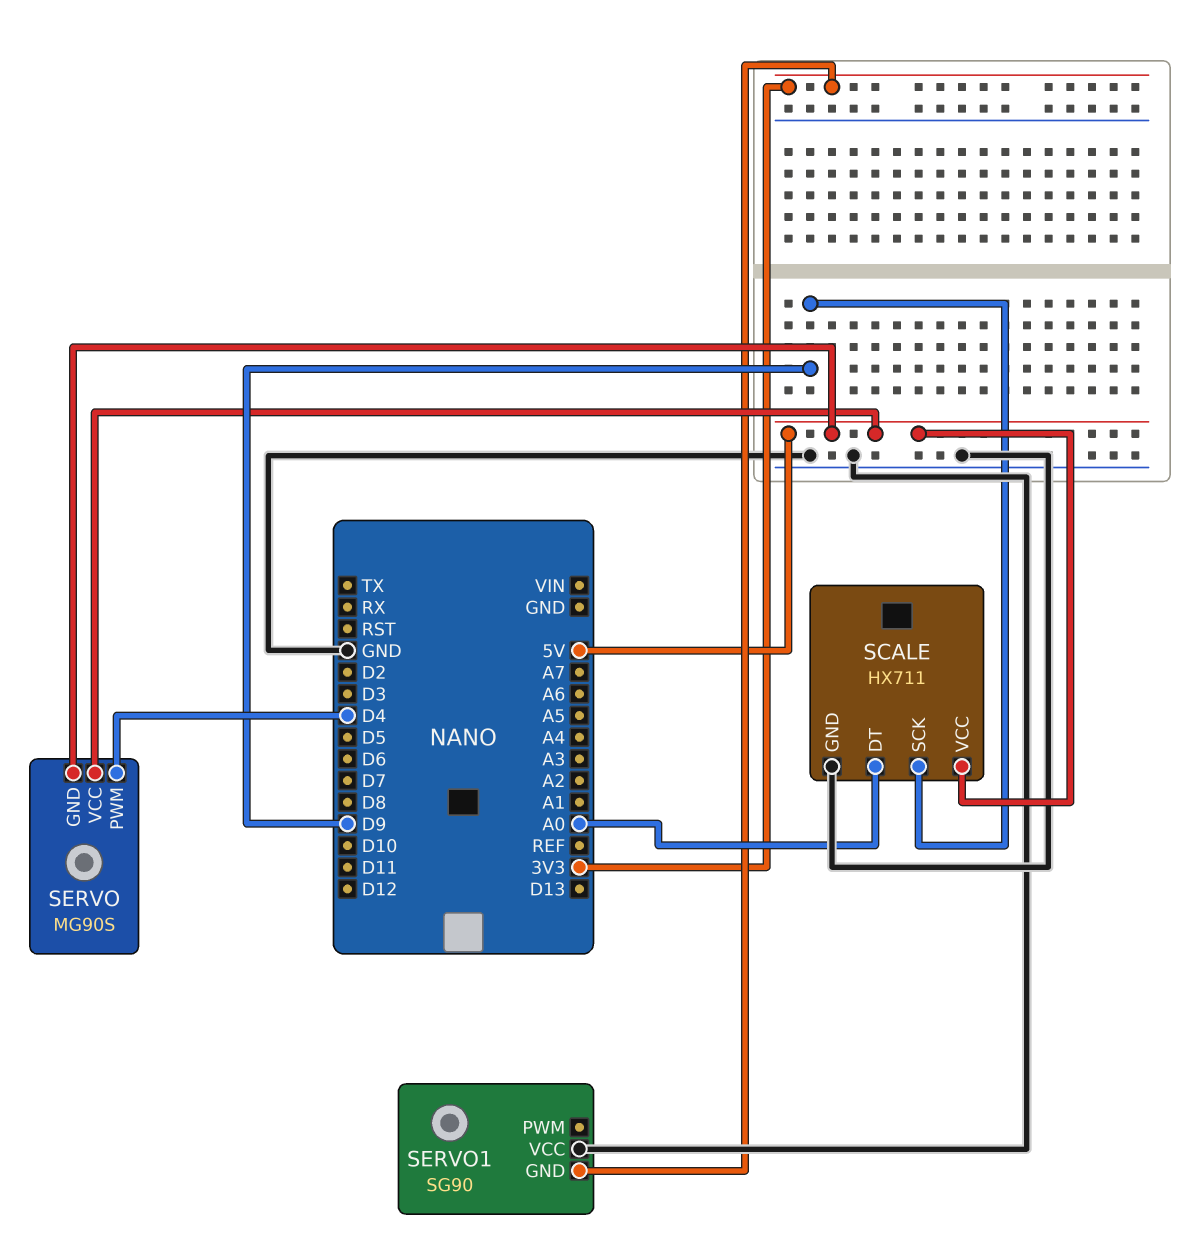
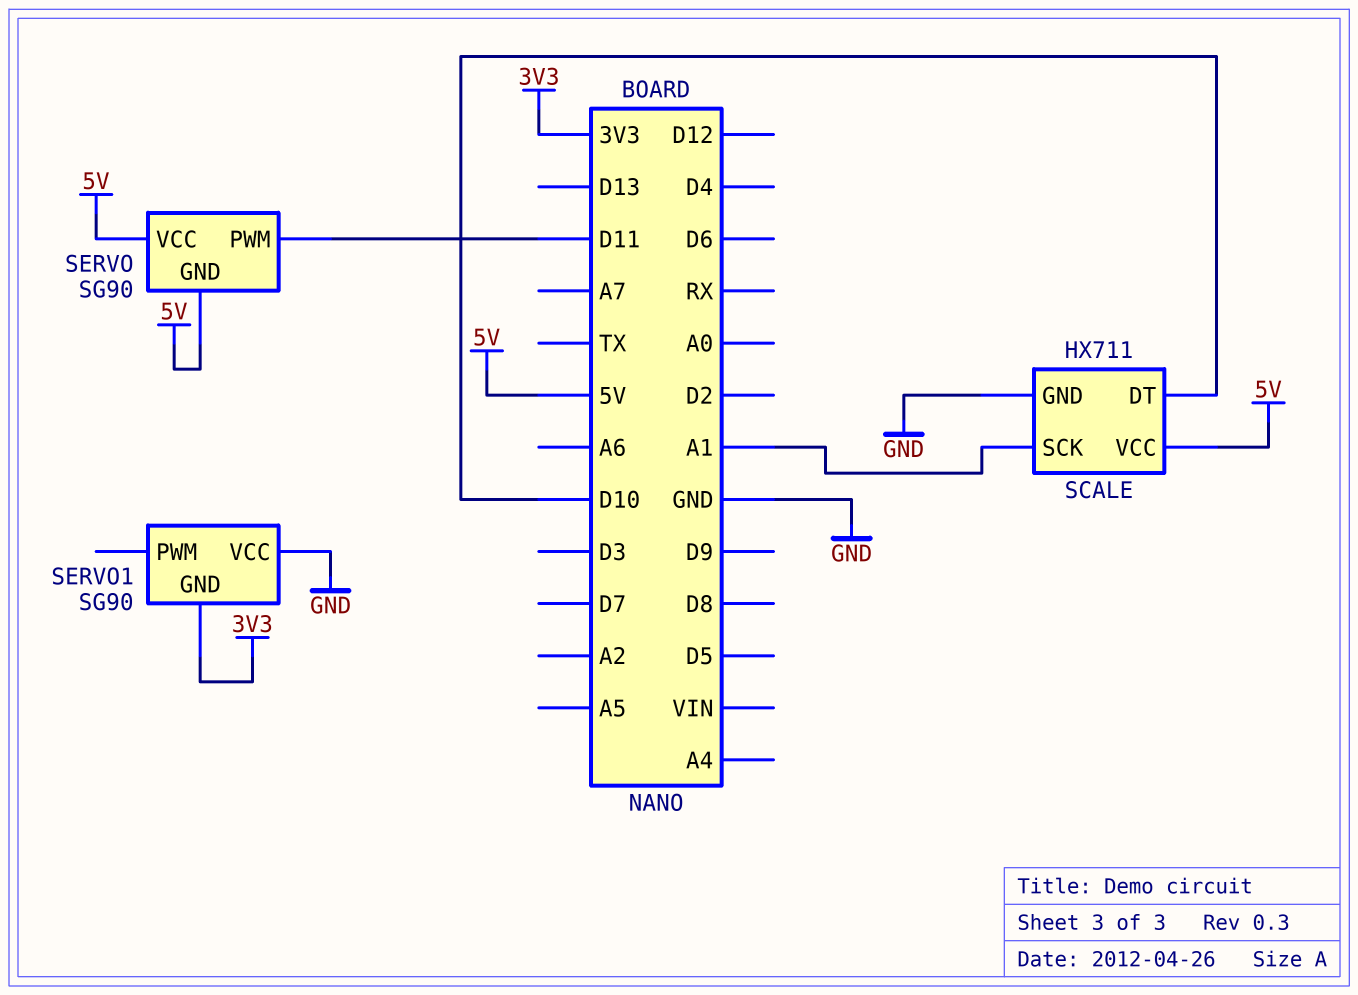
SCALE pin DT: A0 -> D10
SCALE pin SCK: D9 -> A1
SERVO: MG90S -> SG90
SERVO pin PWM: D4 -> D11

